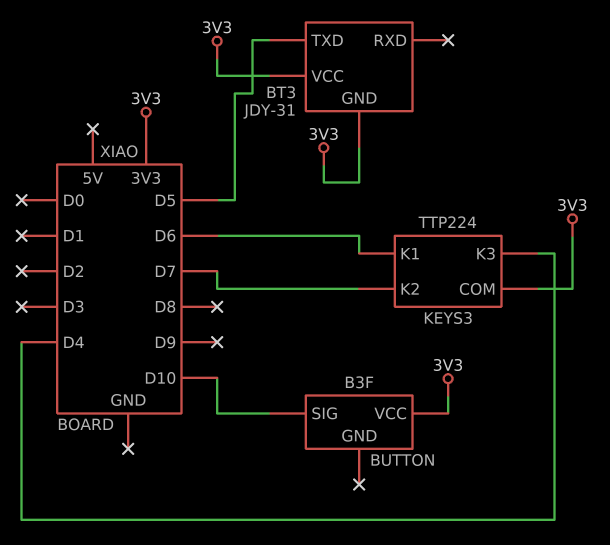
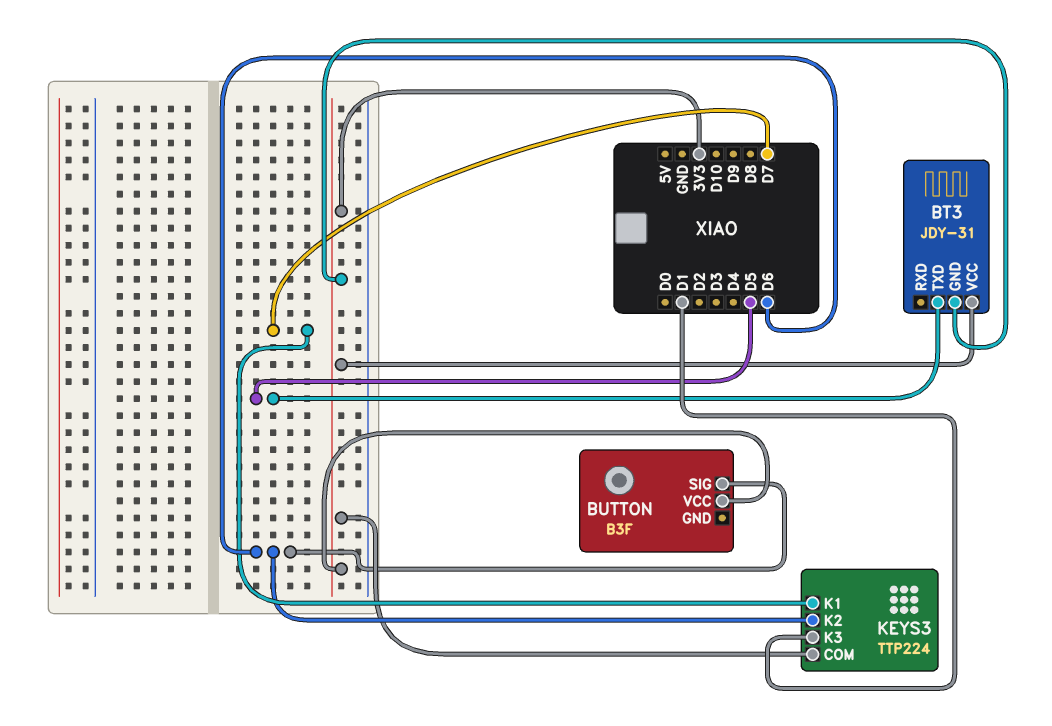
BUTTON pin SIG: D10 -> D6
KEYS3 pin K1: D6 -> D7
KEYS3 pin K2: D7 -> D6
KEYS3 pin K3: D4 -> D1

